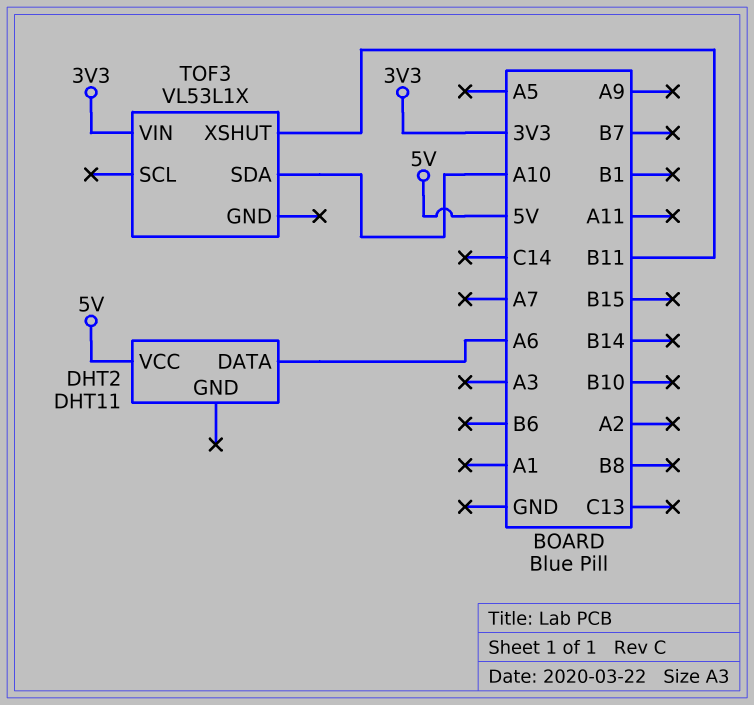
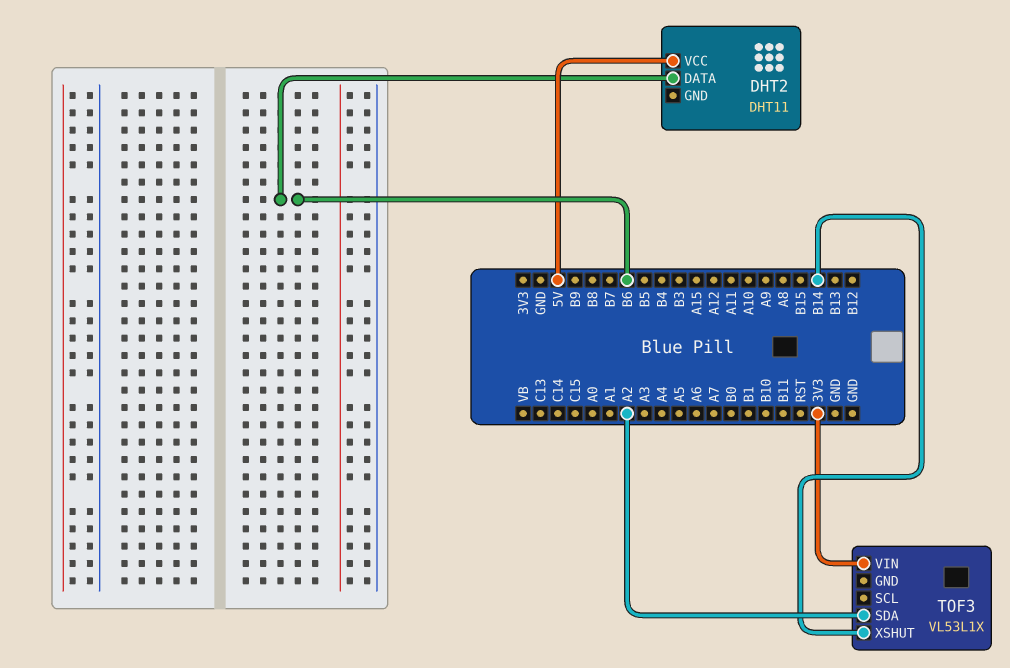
DHT2 pin DATA: A6 -> B6
TOF3 pin SDA: A10 -> A2
TOF3 pin XSHUT: B11 -> B14

